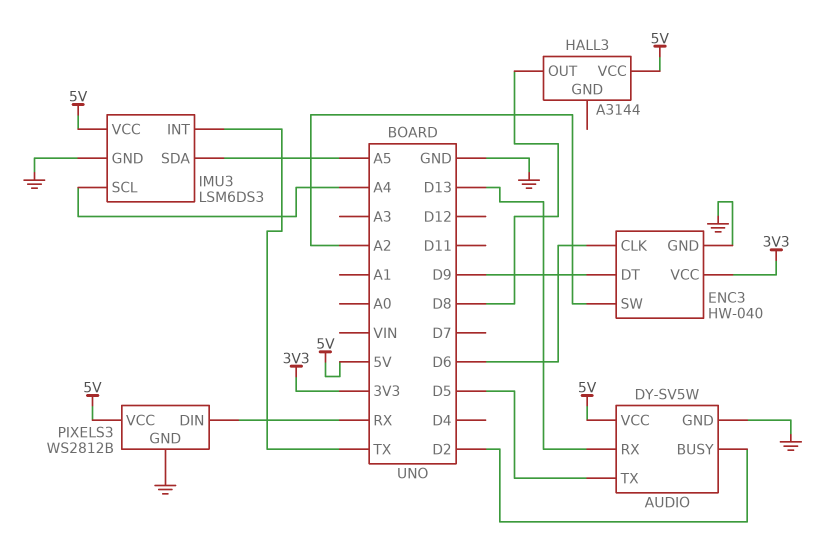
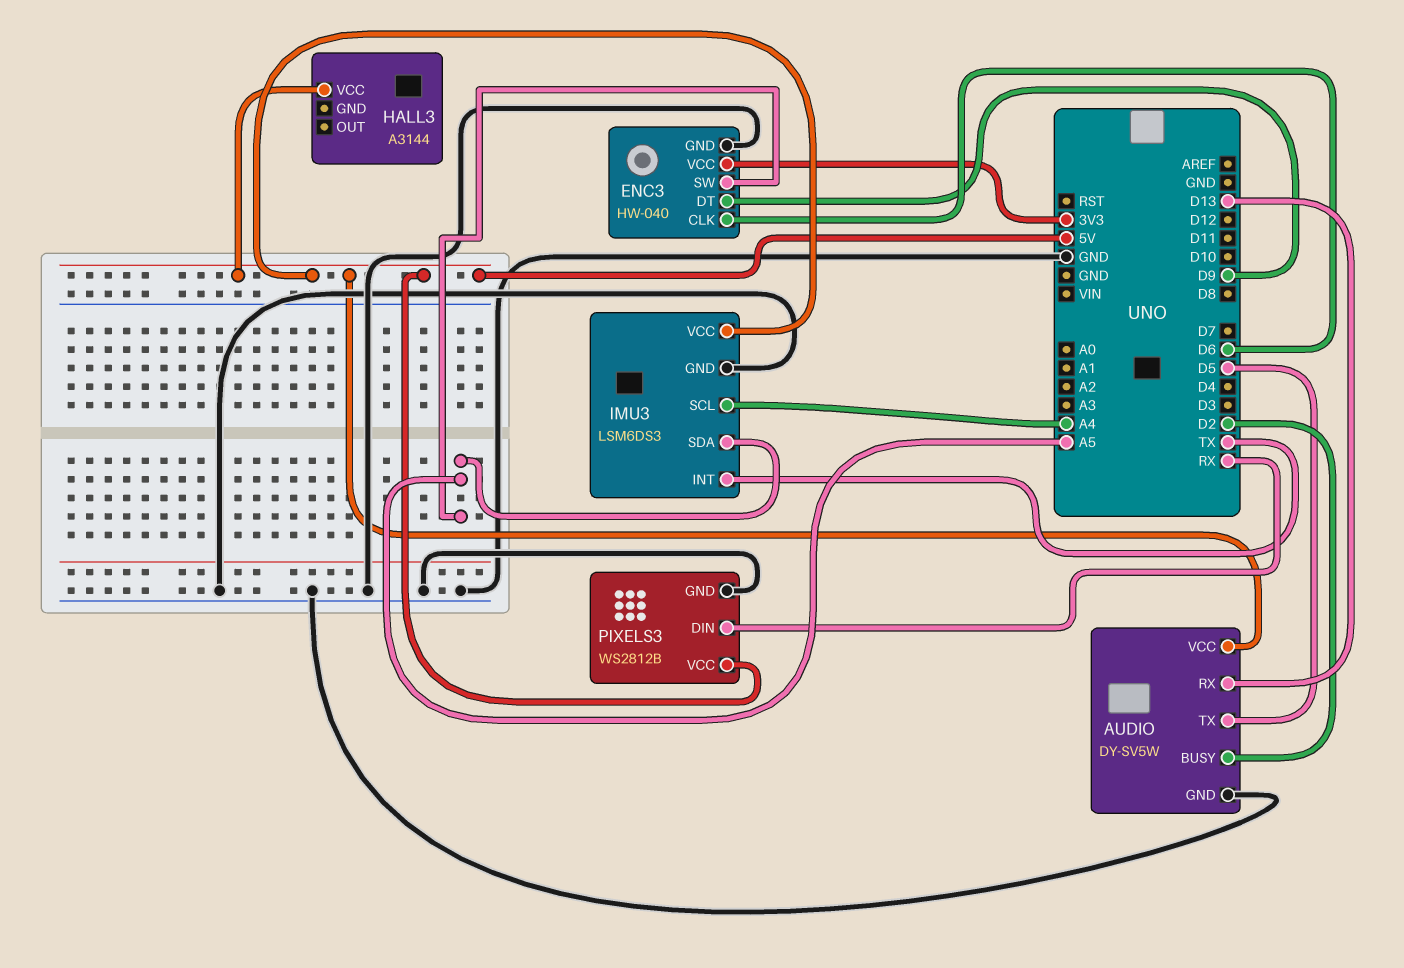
ENC3 pin SW: A2 -> A5
HALL3 pin OUT: D8 -> none

